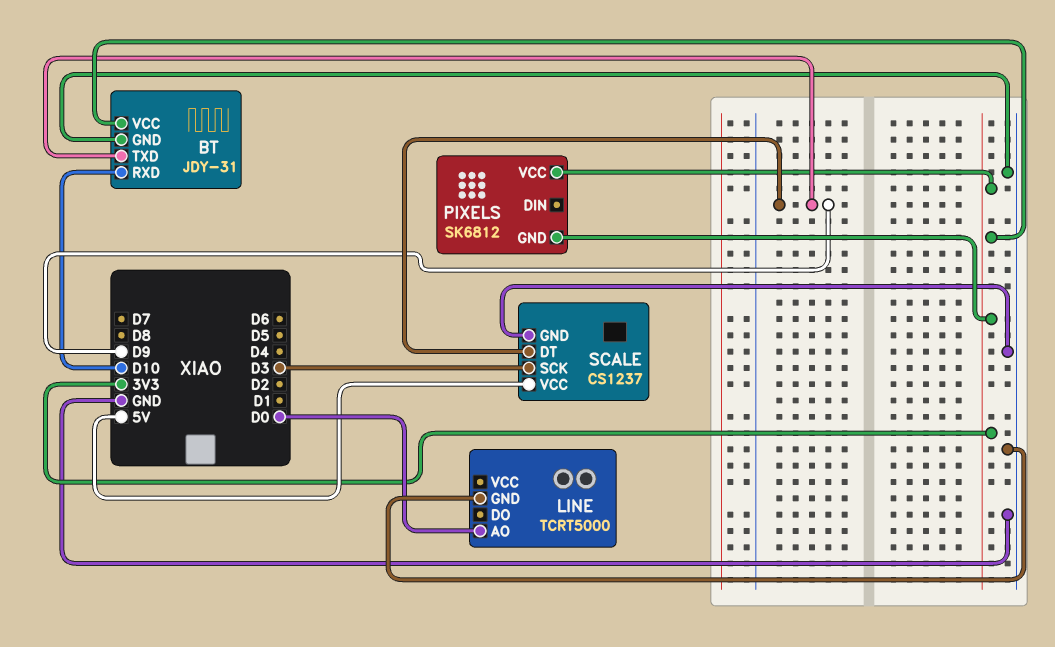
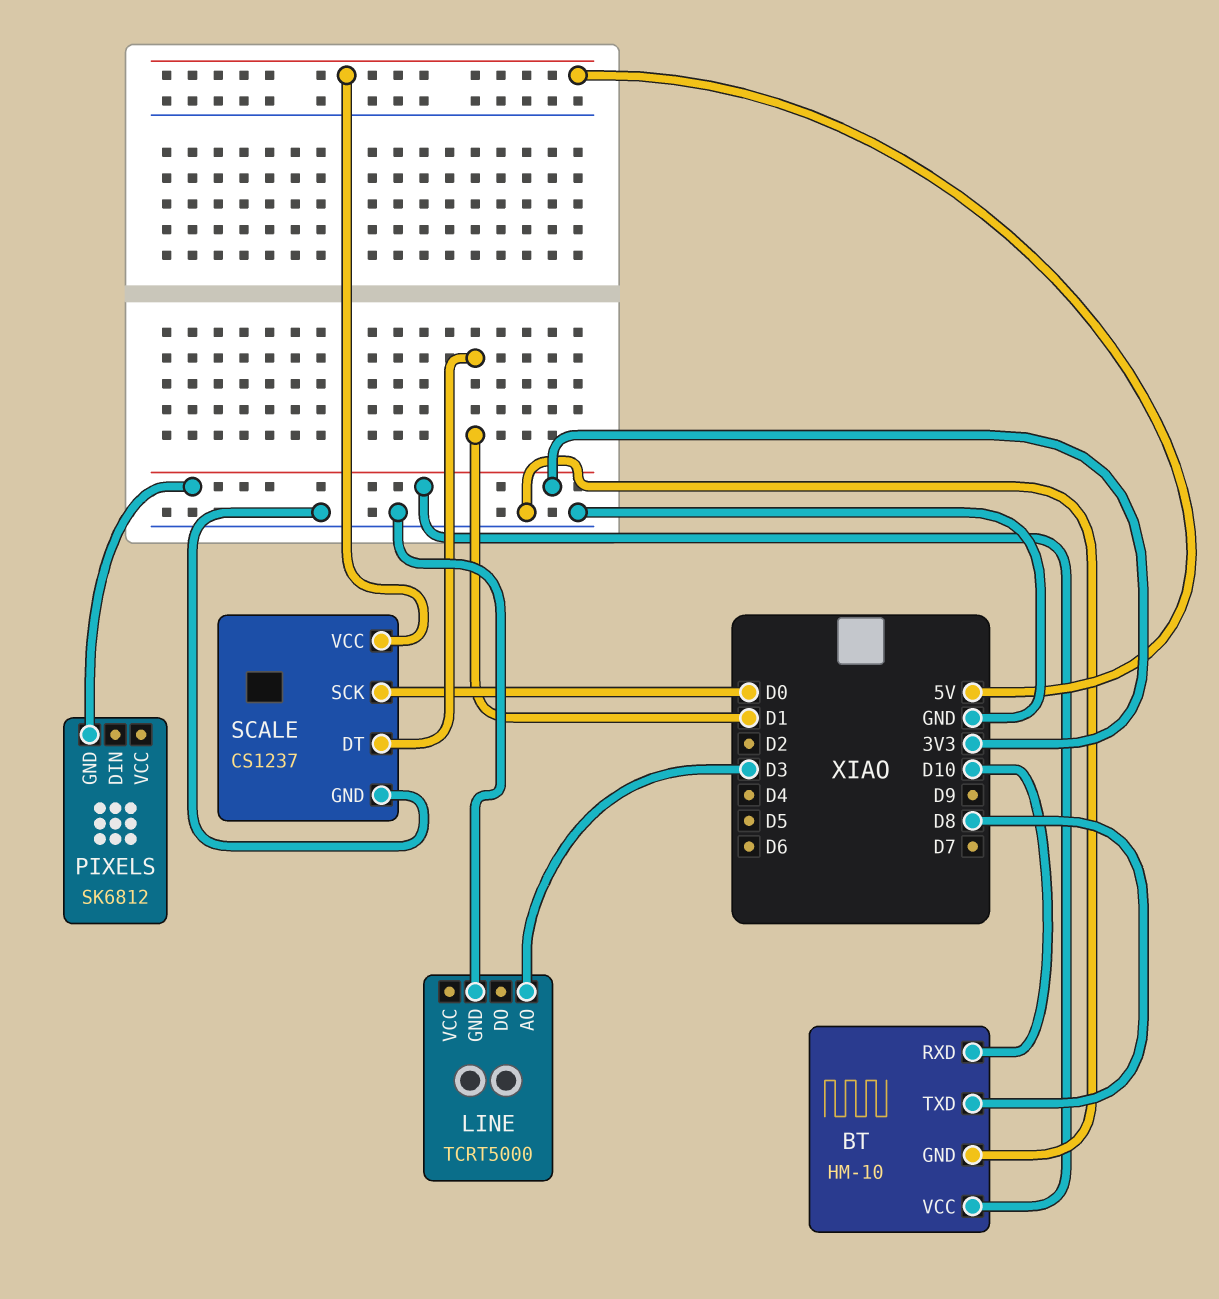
BT: JDY-31 -> HM-10
BT pin TXD: D9 -> D8
LINE pin AO: D0 -> D3
PIXELS pin VCC: 3V3 -> none
SCALE pin DT: D9 -> D1
SCALE pin SCK: D3 -> D0

